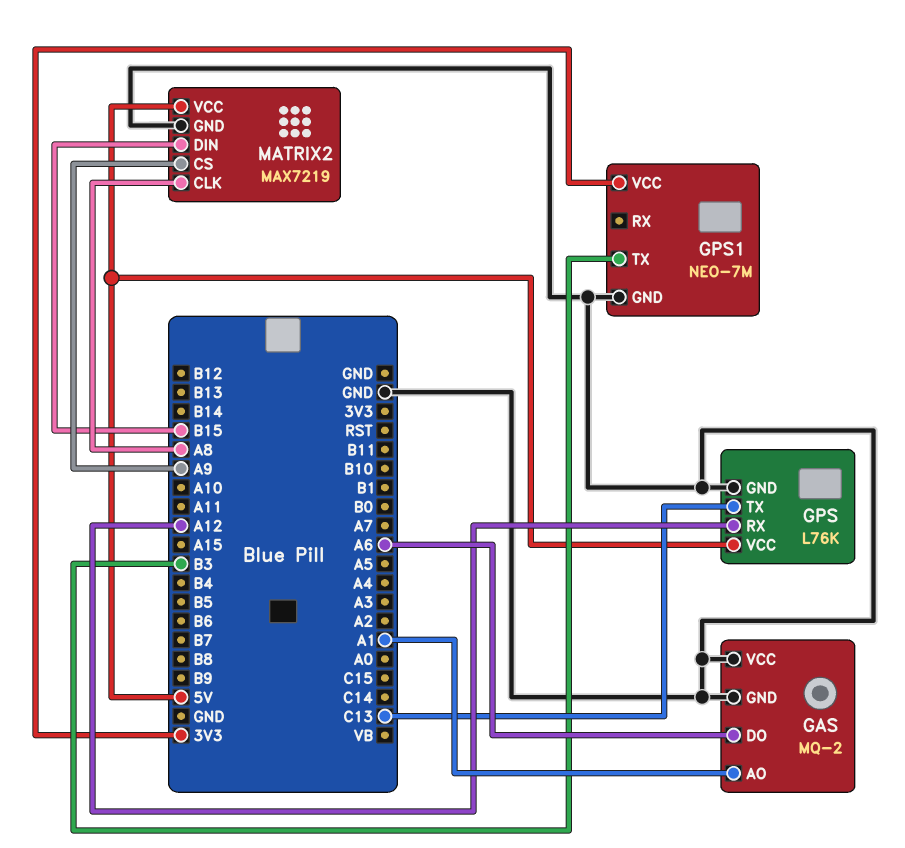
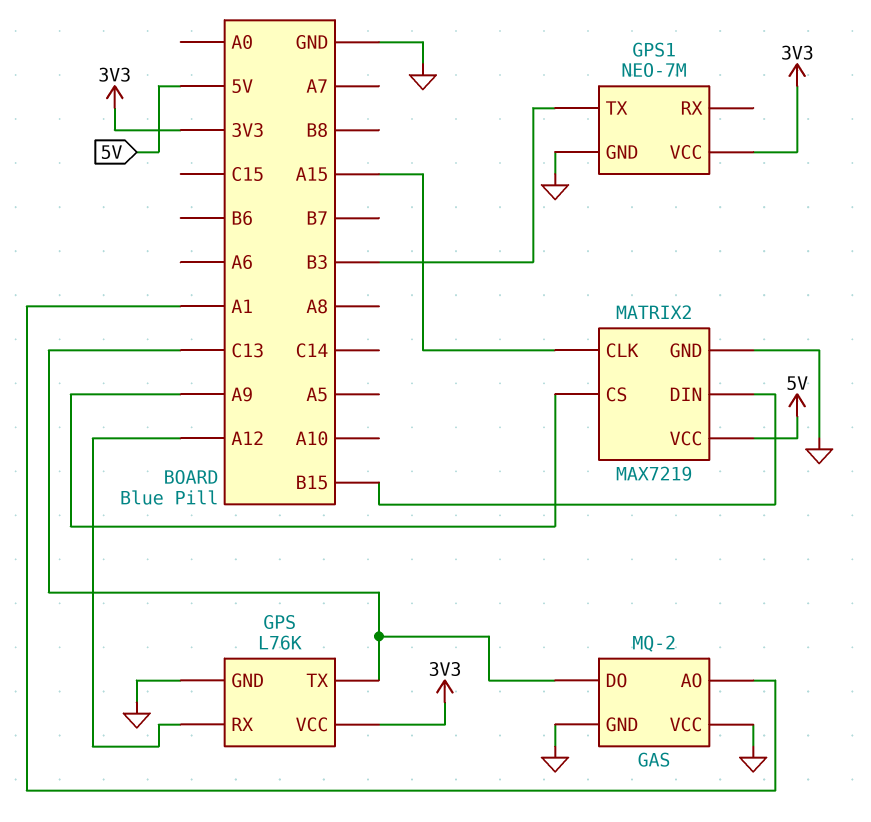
GAS pin DO: A6 -> C13
GPS pin VCC: 5V -> 3V3
MATRIX2 pin CLK: A8 -> A15

